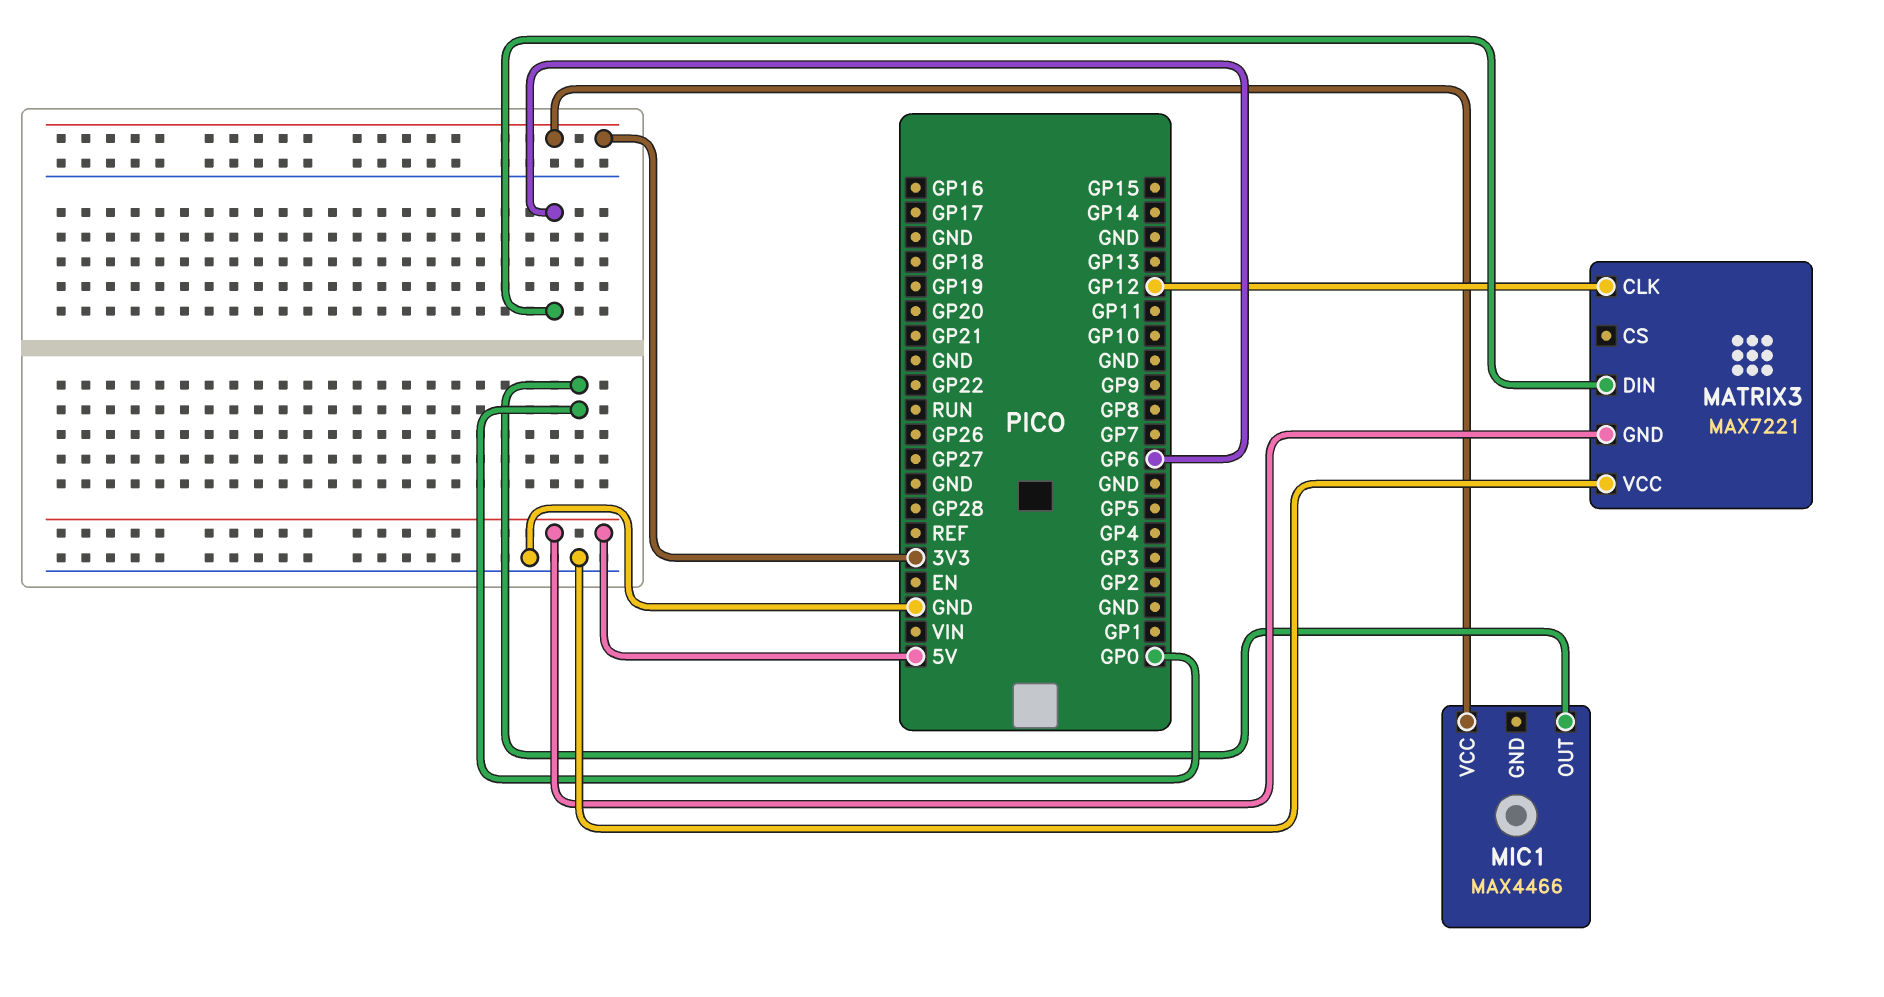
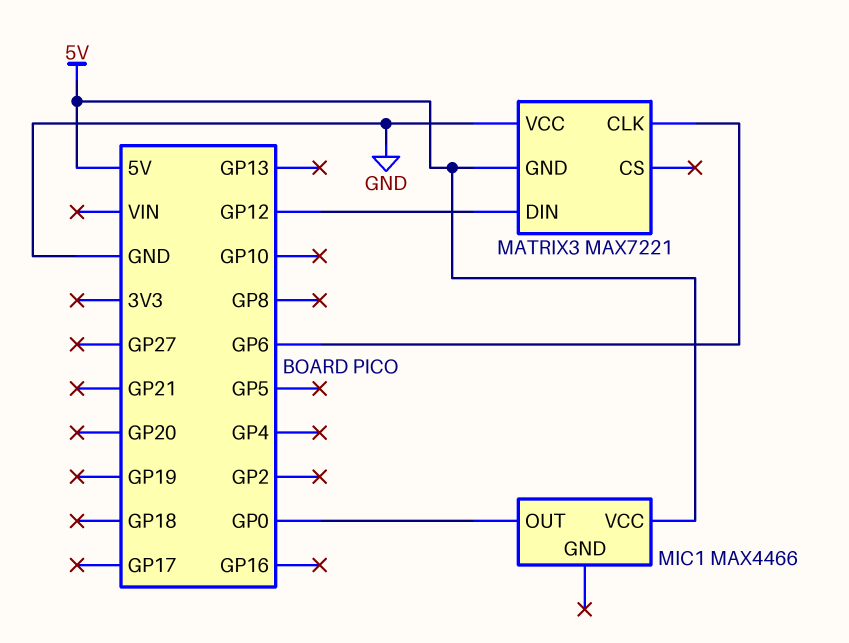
MATRIX3 pin CLK: GP12 -> GP6
MATRIX3 pin DIN: GP6 -> GP12
MIC1 pin VCC: 3V3 -> 5V

